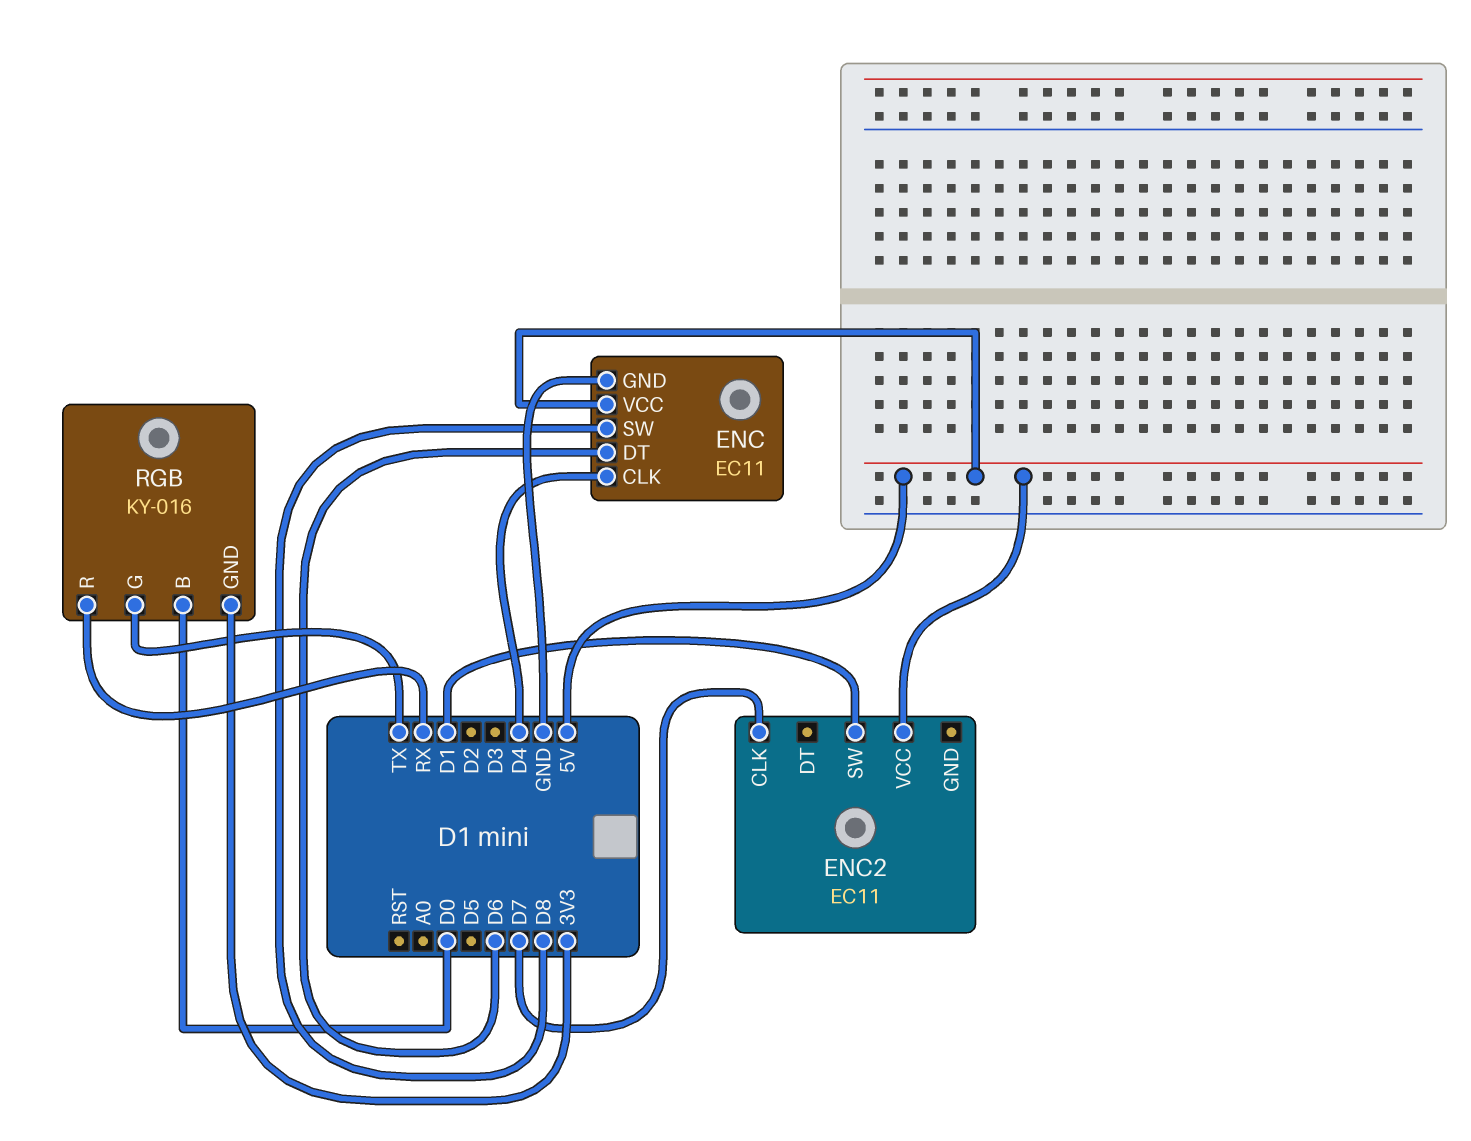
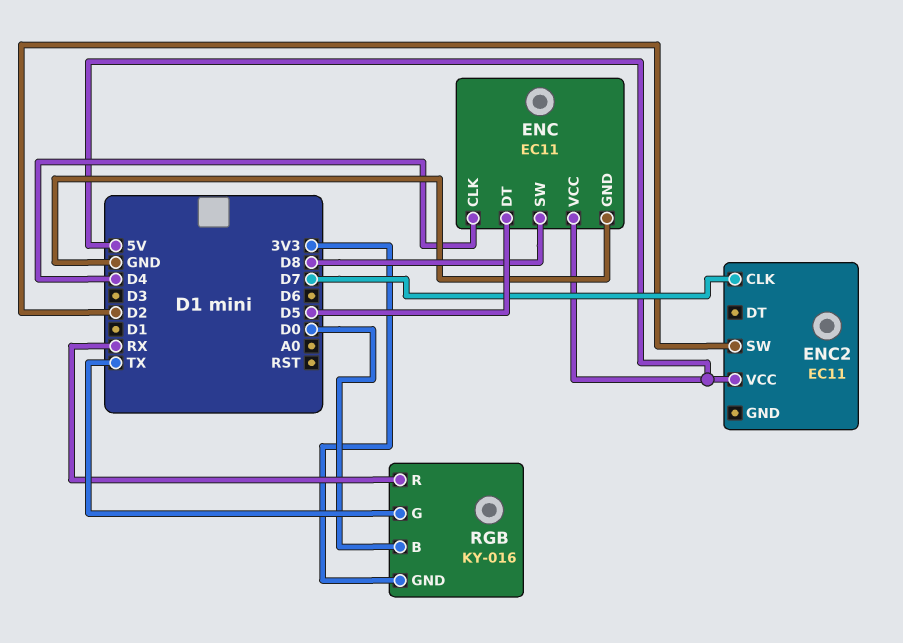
ENC pin DT: D6 -> D5
ENC2 pin SW: D1 -> D2

